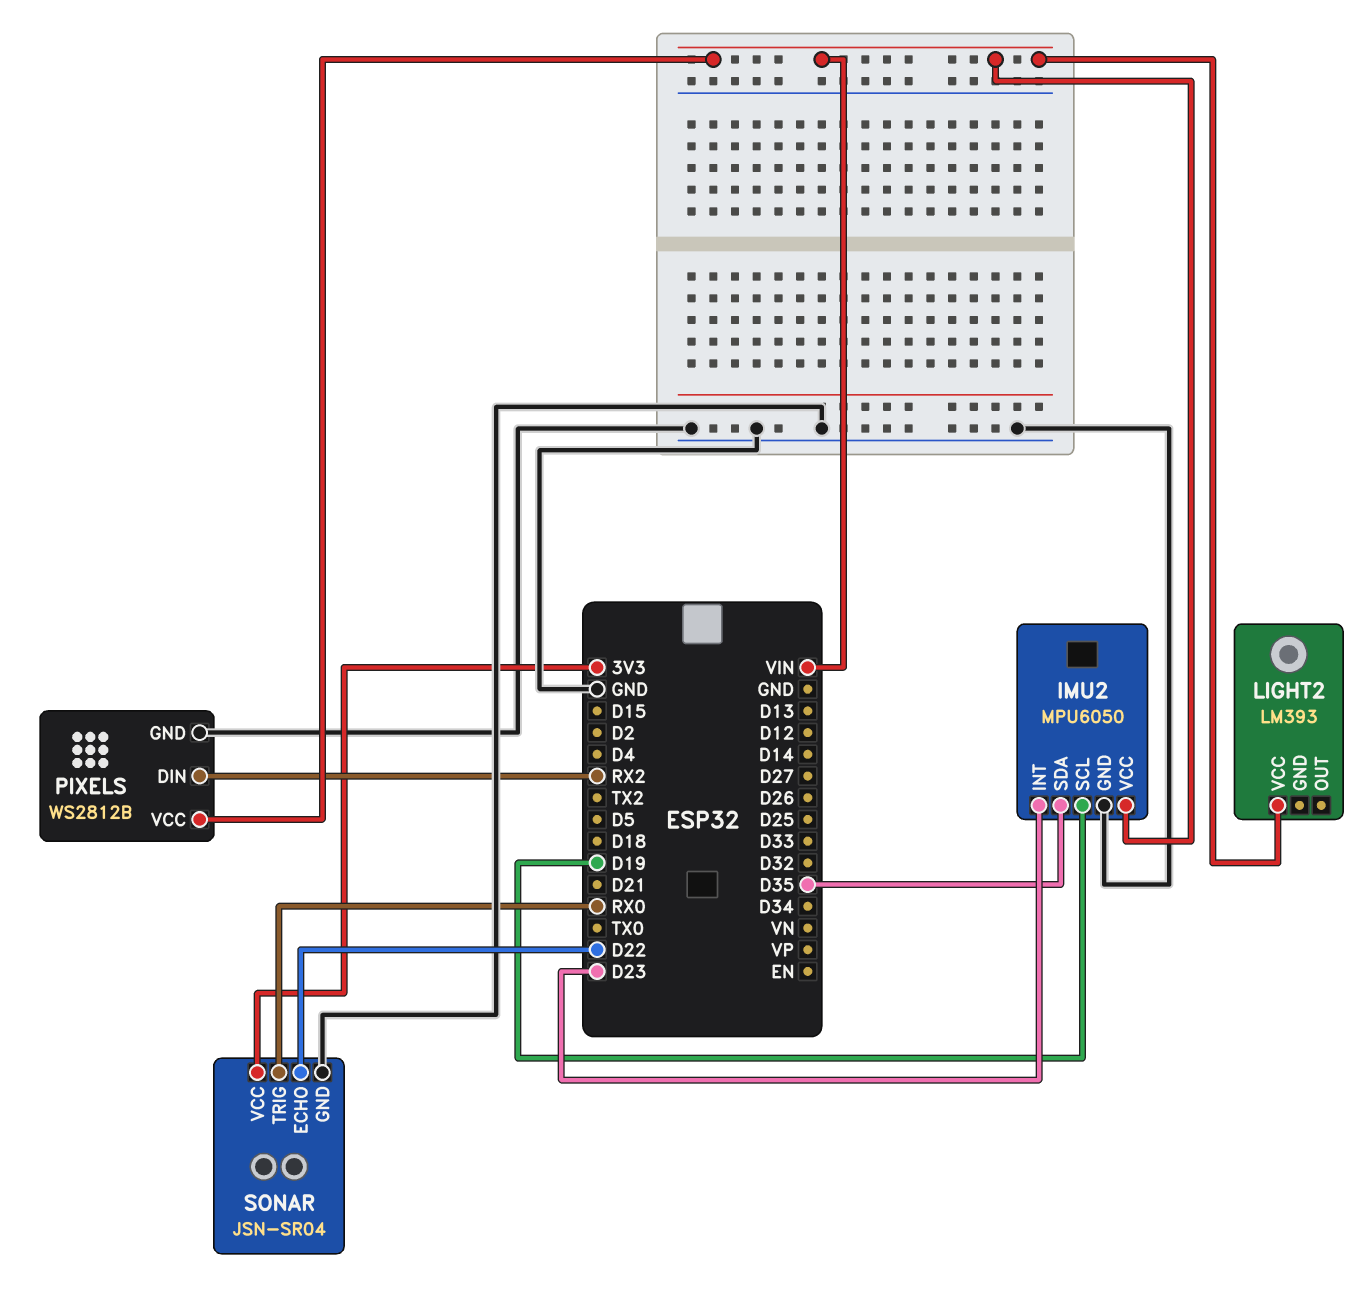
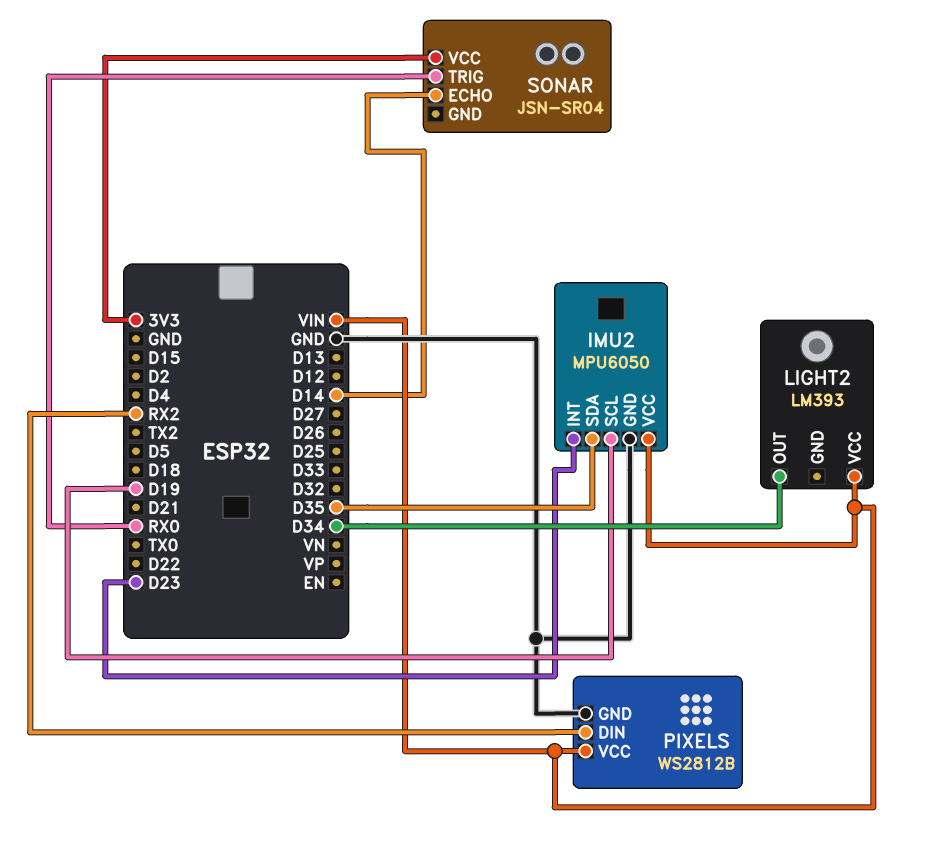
LIGHT2 pin OUT: none -> D34
SONAR pin ECHO: D22 -> D14
SONAR pin GND: GND -> none

